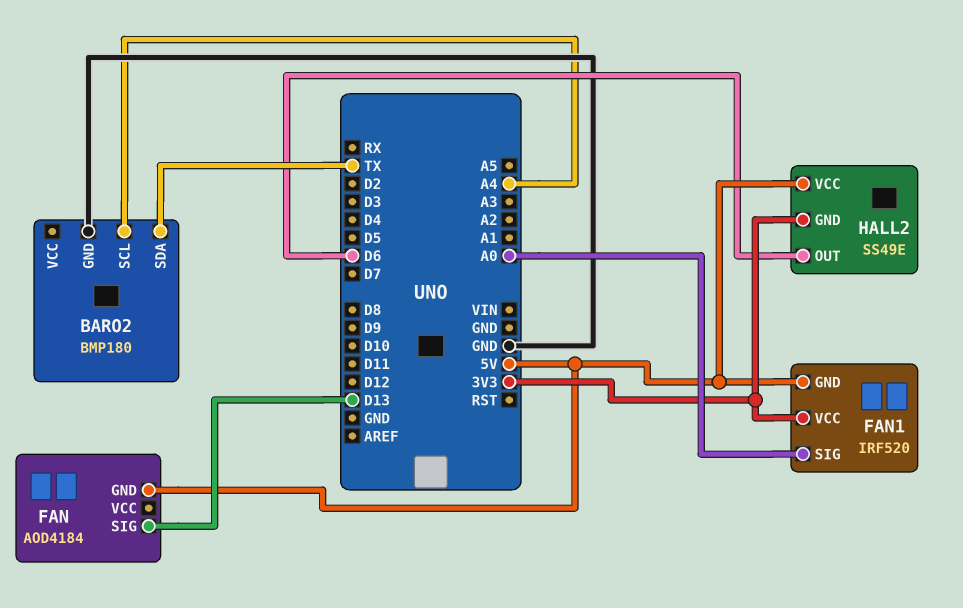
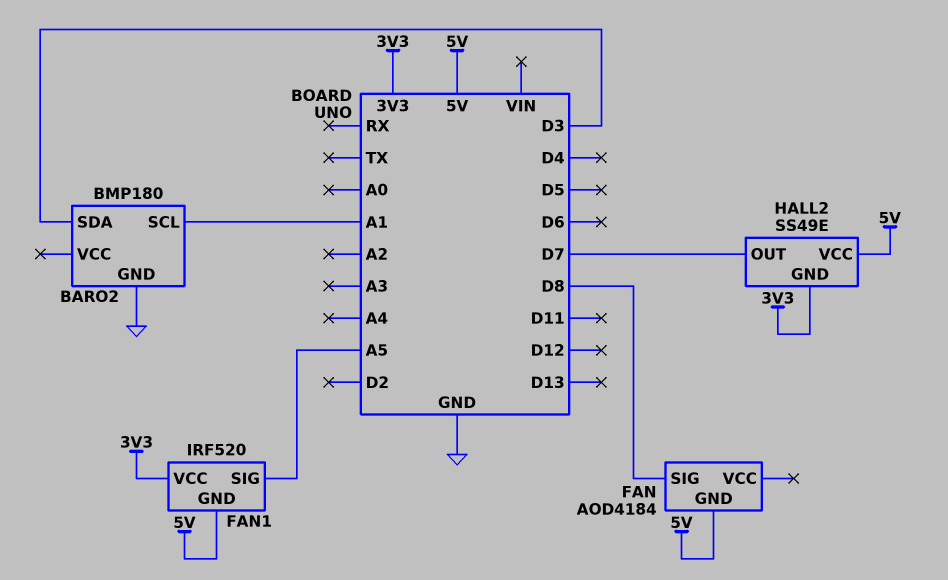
BARO2 pin SCL: A4 -> A1
BARO2 pin SDA: TX -> D3
FAN pin SIG: D13 -> D8
FAN1 pin SIG: A0 -> A5
HALL2 pin OUT: D6 -> D7

